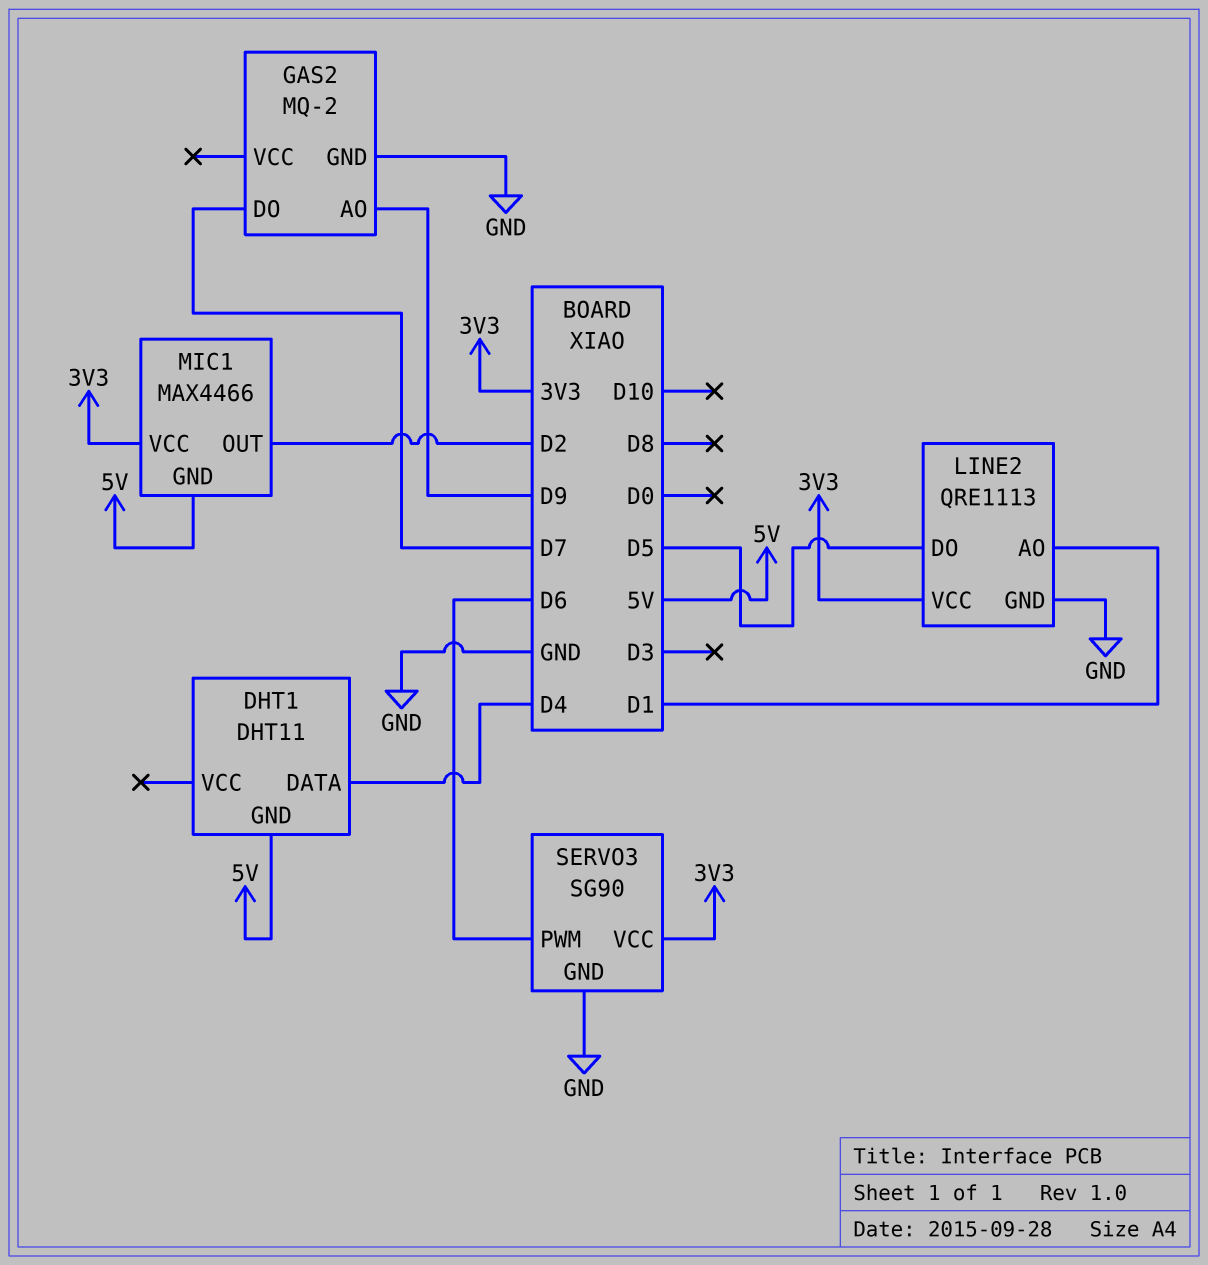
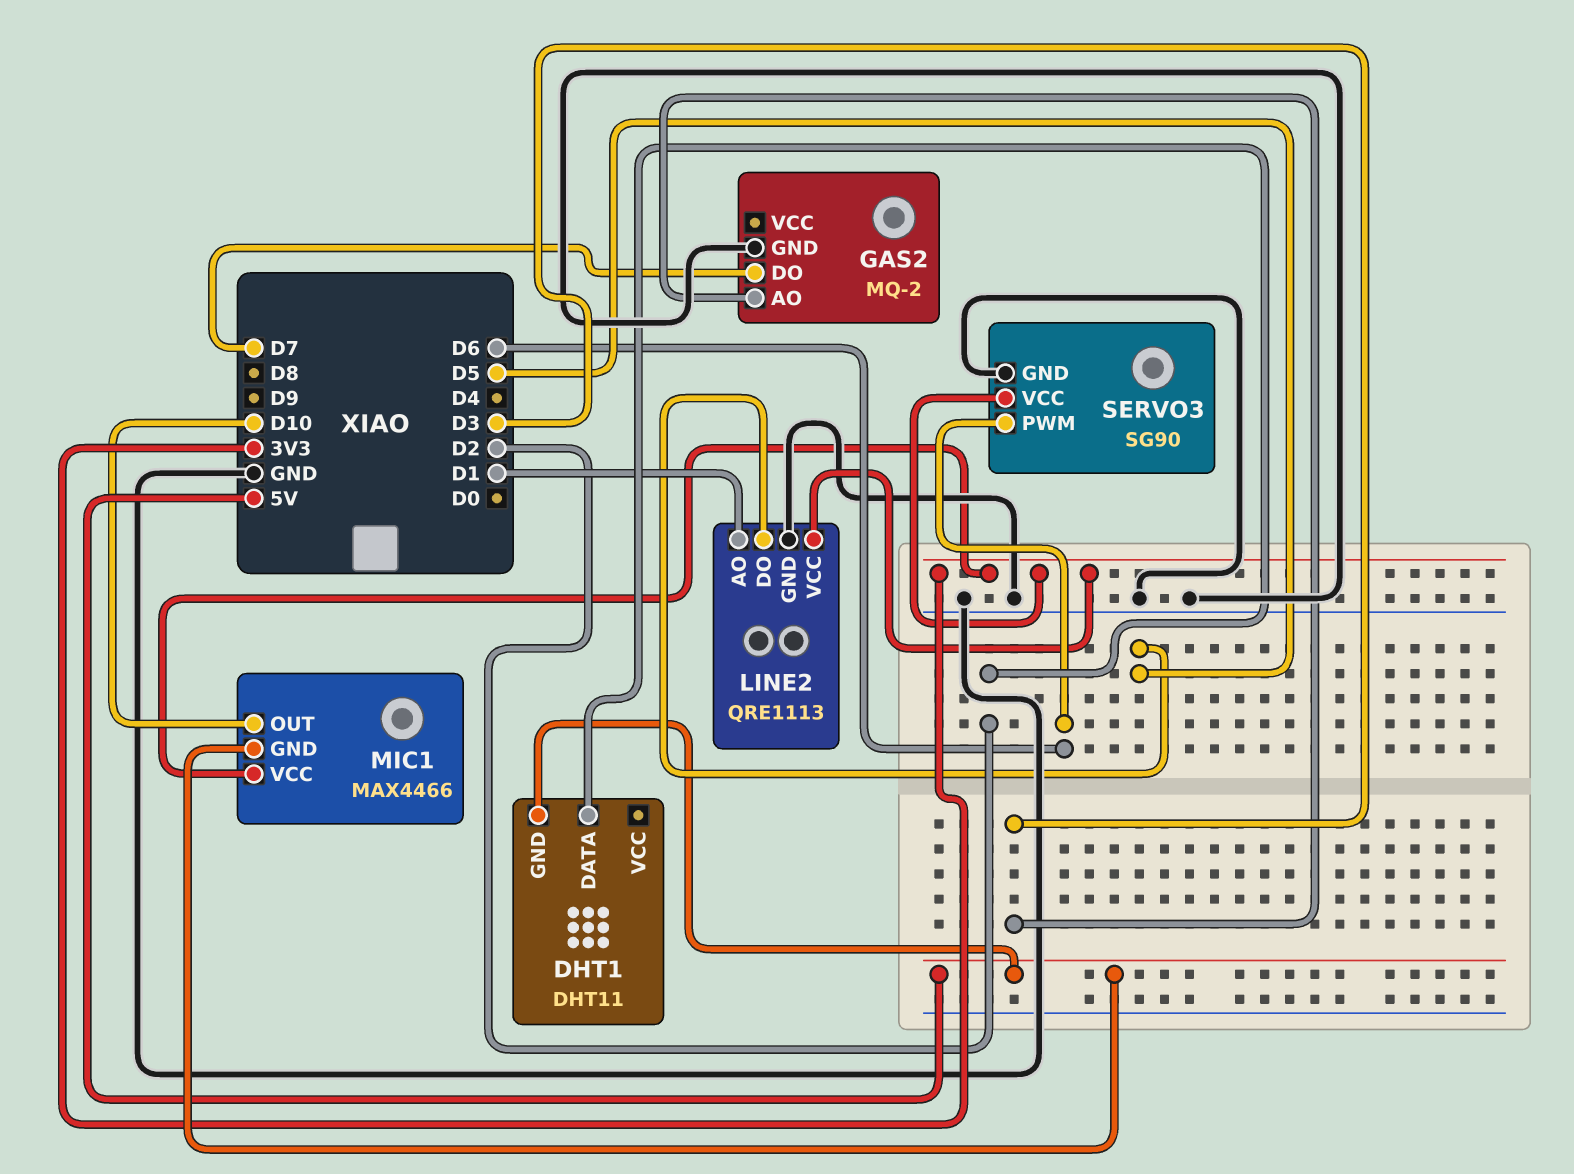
DHT1 pin DATA: D4 -> D2
GAS2 pin AO: D9 -> D3
MIC1 pin OUT: D2 -> D10

